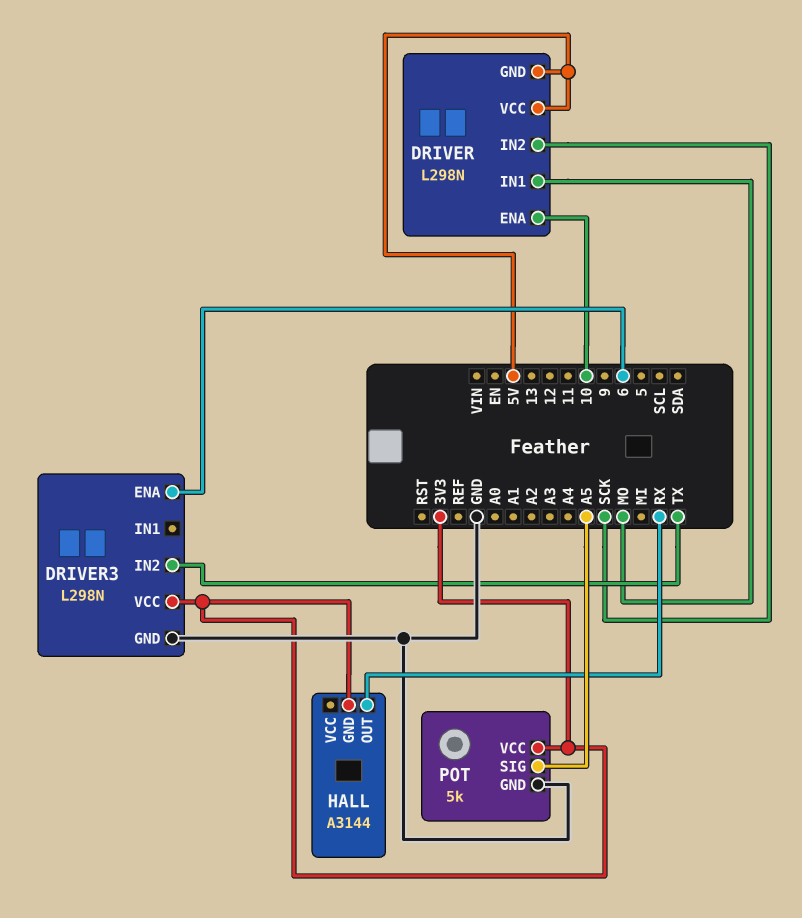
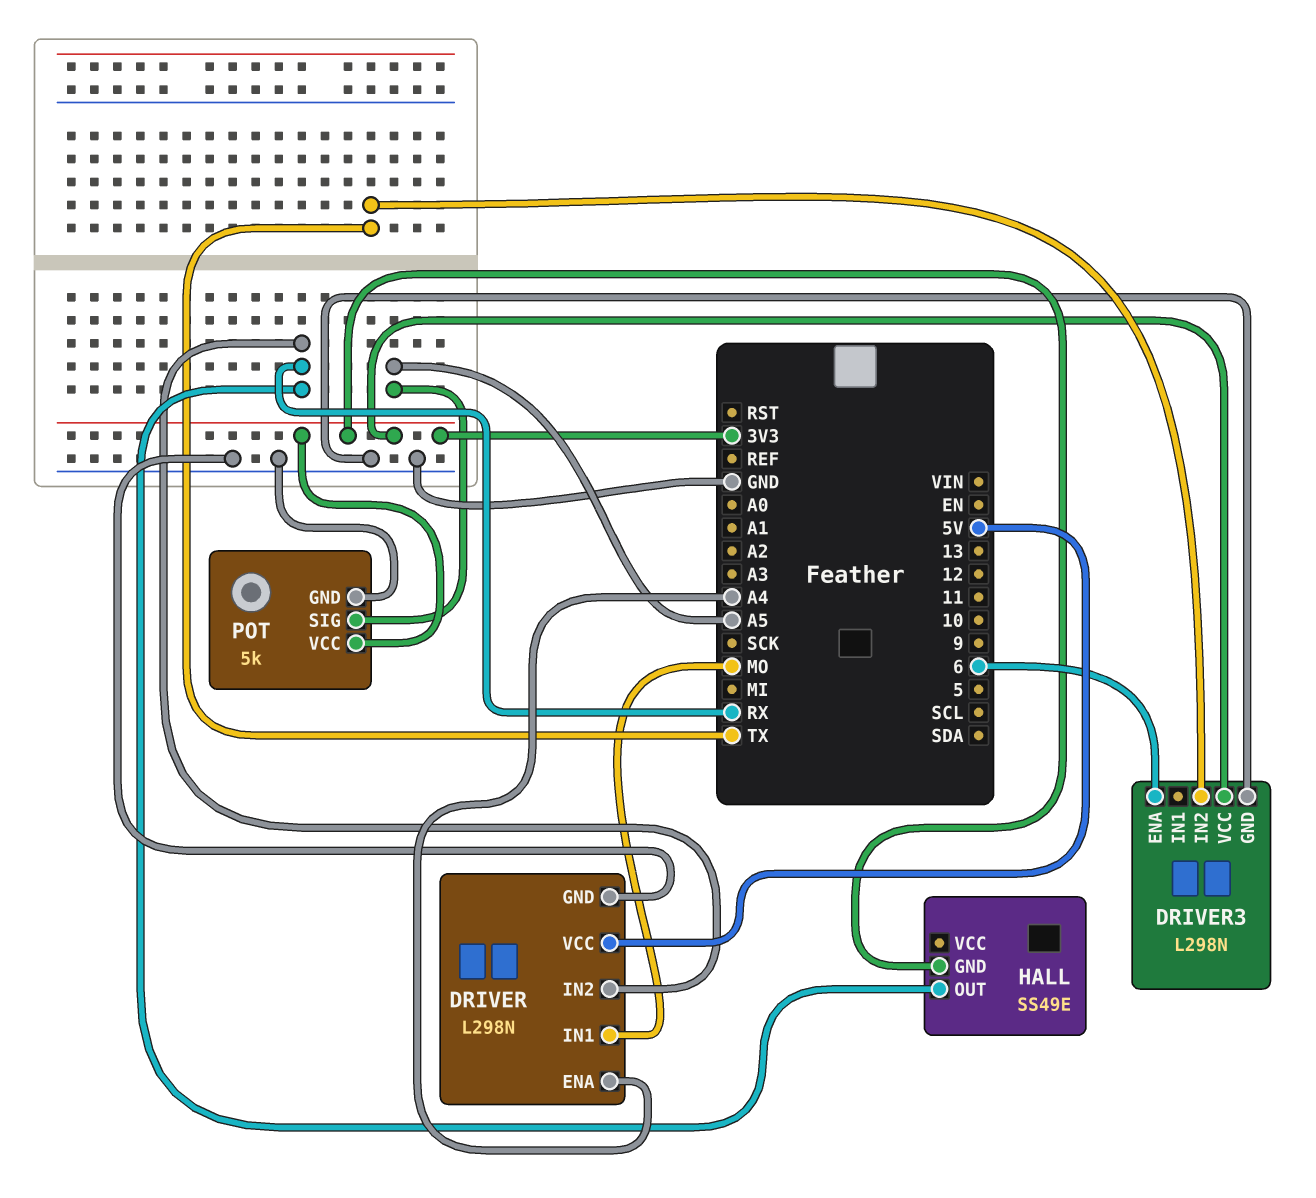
DRIVER pin ENA: 10 -> A4
DRIVER pin GND: 5V -> GND
DRIVER pin IN2: SCK -> RX
HALL: A3144 -> SS49E

